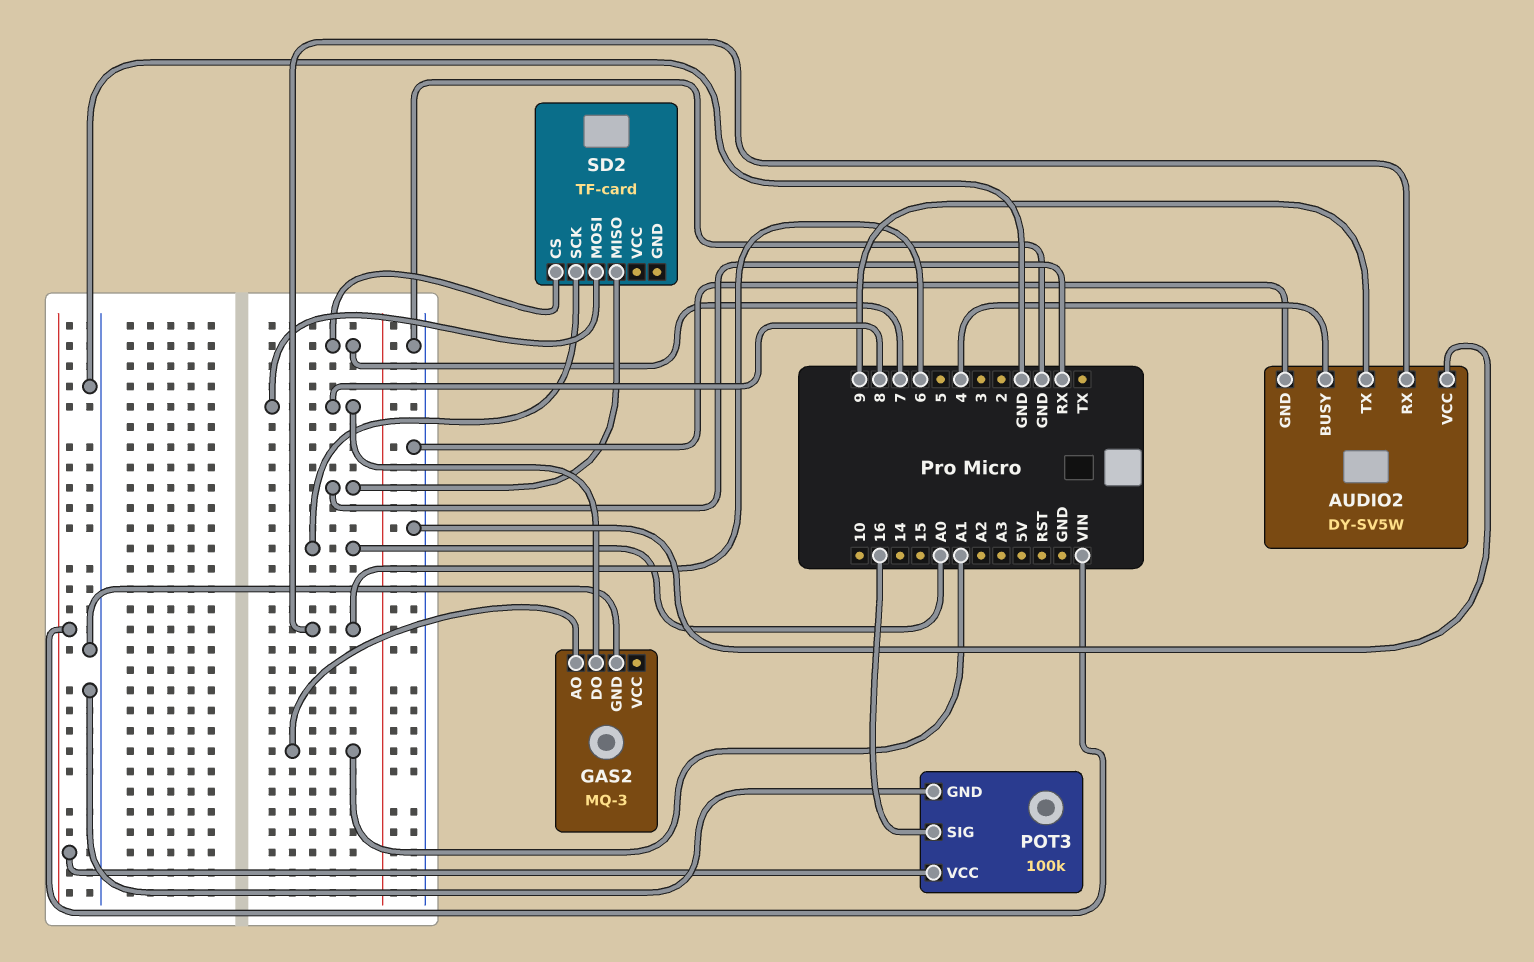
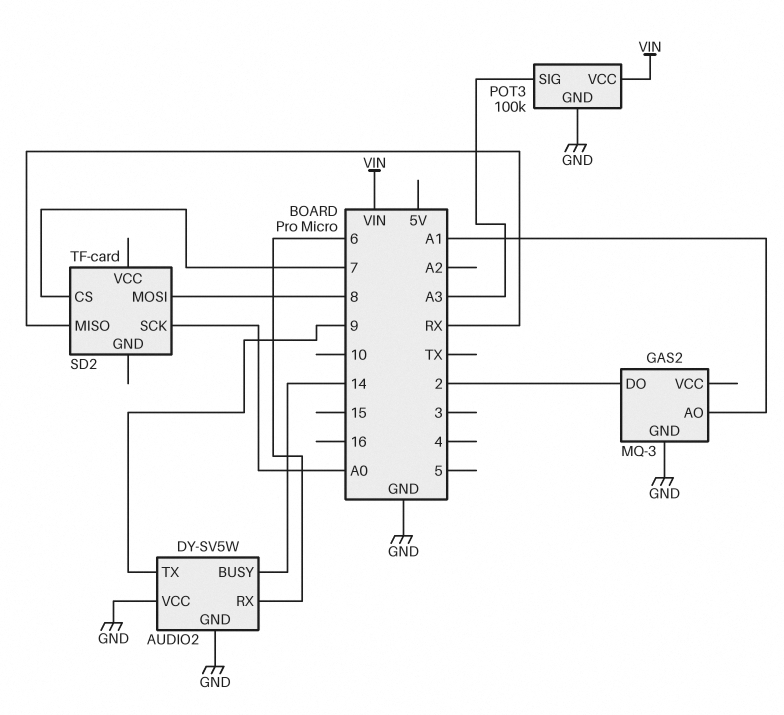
AUDIO2 pin BUSY: 4 -> 14
GAS2 pin DO: 8 -> 2
POT3 pin SIG: 16 -> A3

